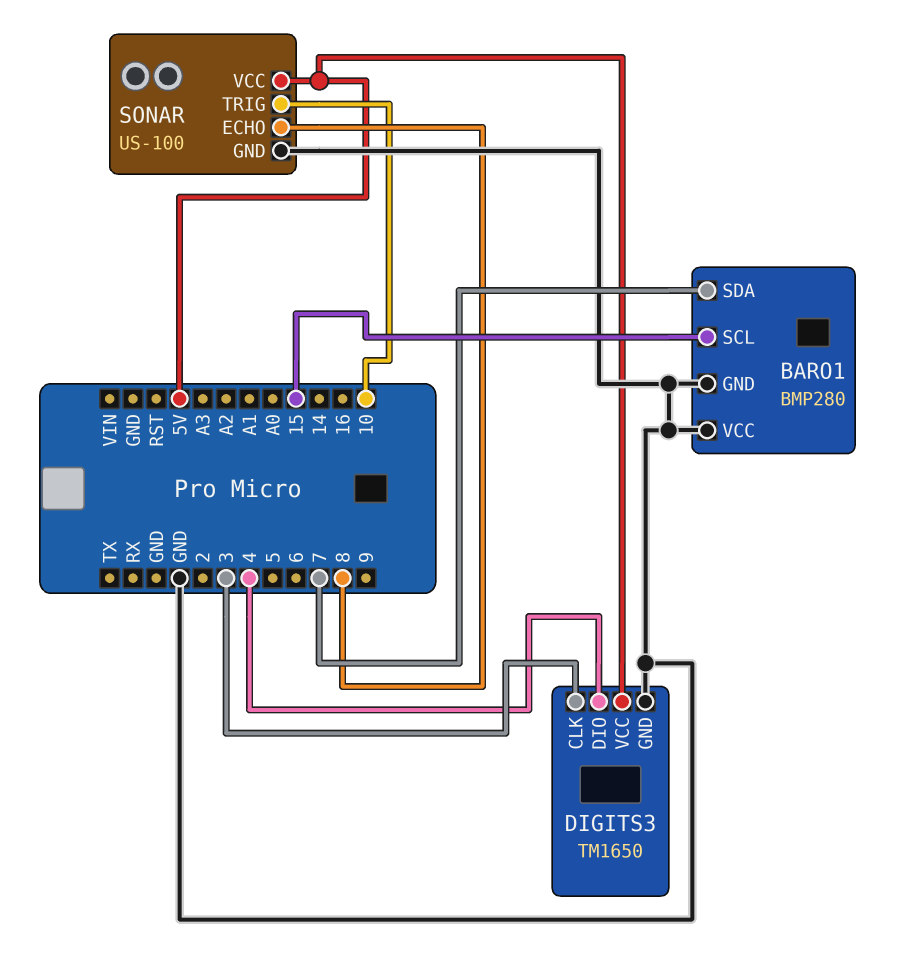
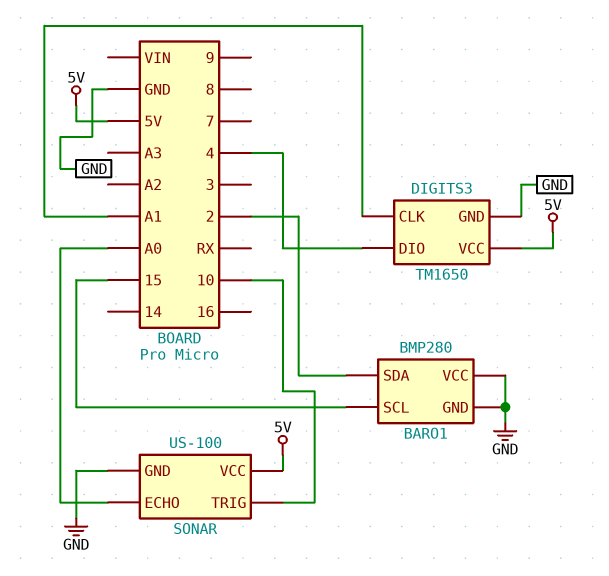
BARO1 pin SDA: 7 -> 2
DIGITS3 pin CLK: 3 -> A1
SONAR pin ECHO: 8 -> A0

